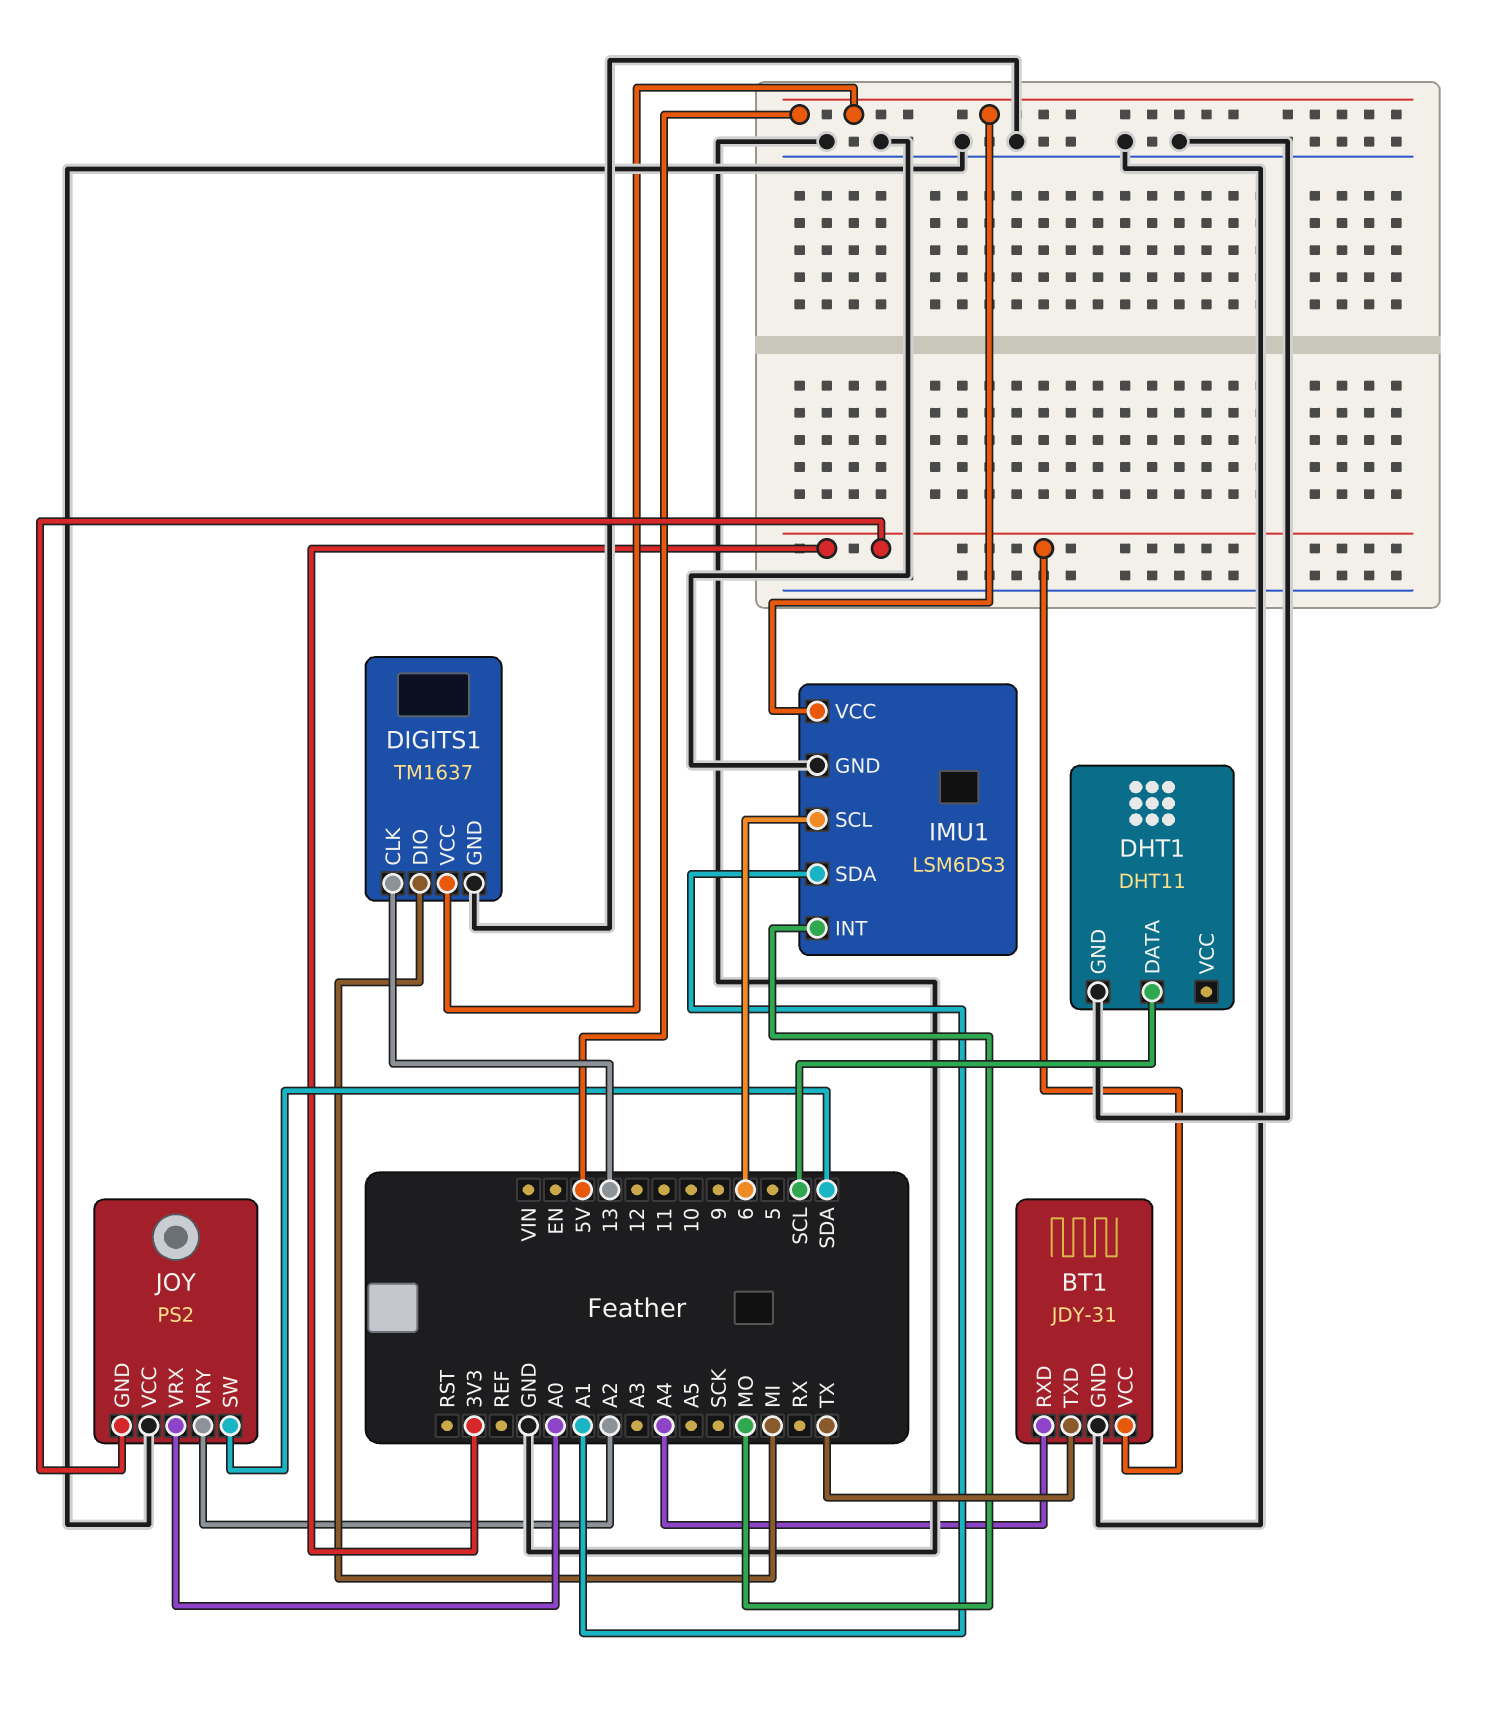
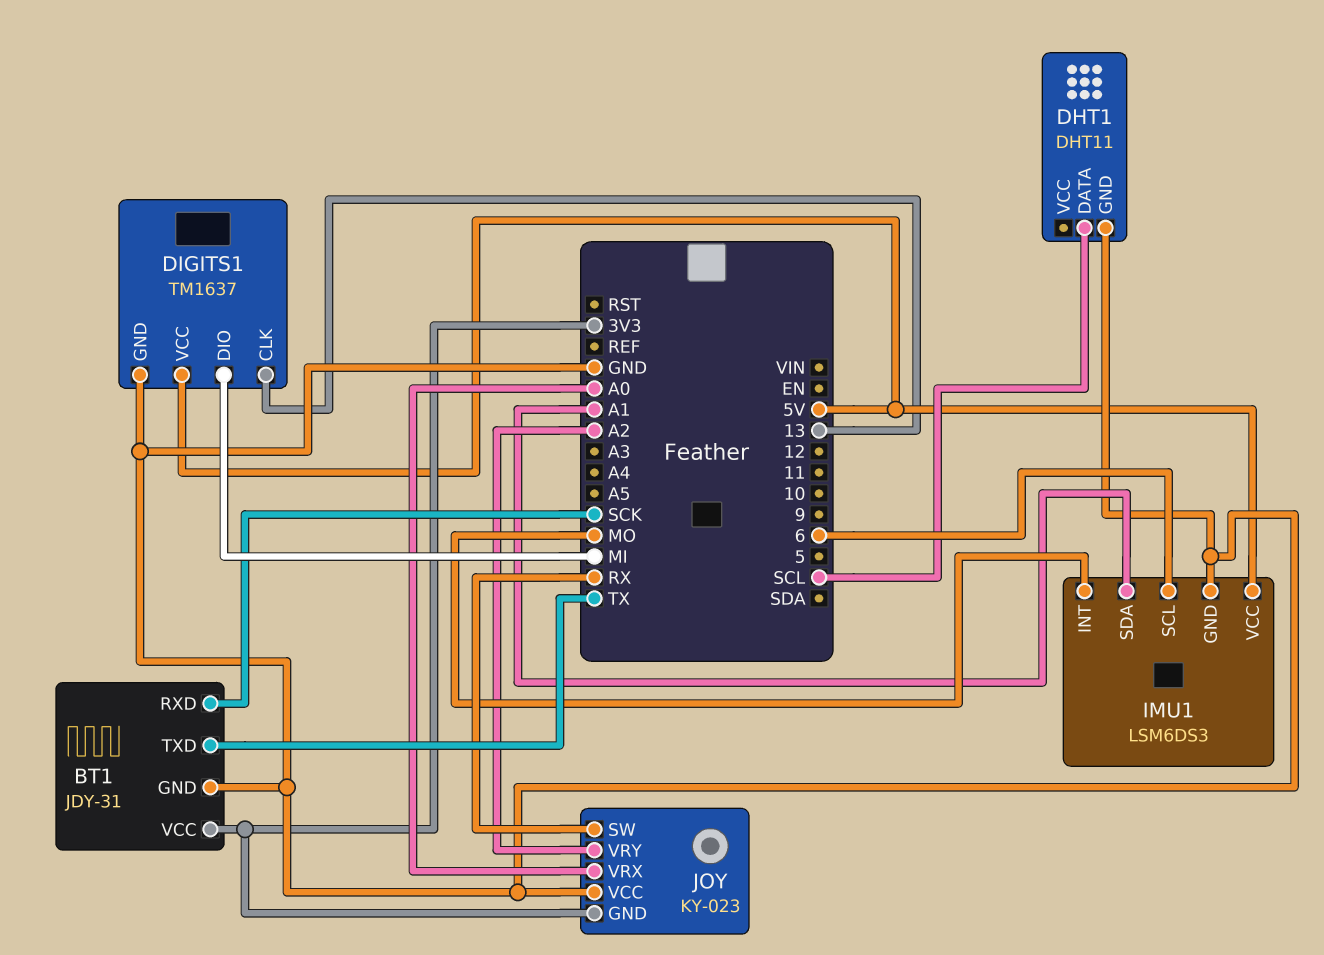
BT1 pin RXD: A4 -> SCK
JOY: PS2 -> KY-023
JOY pin SW: SDA -> RX

